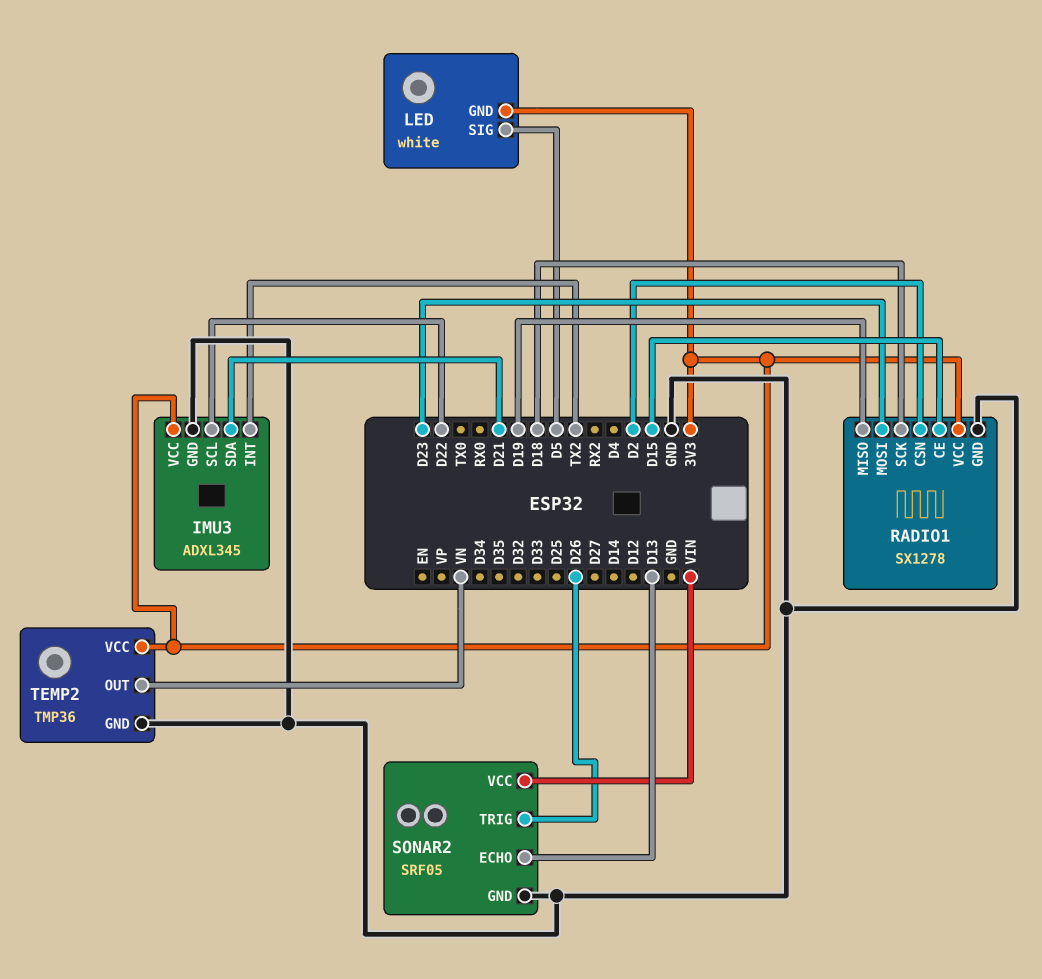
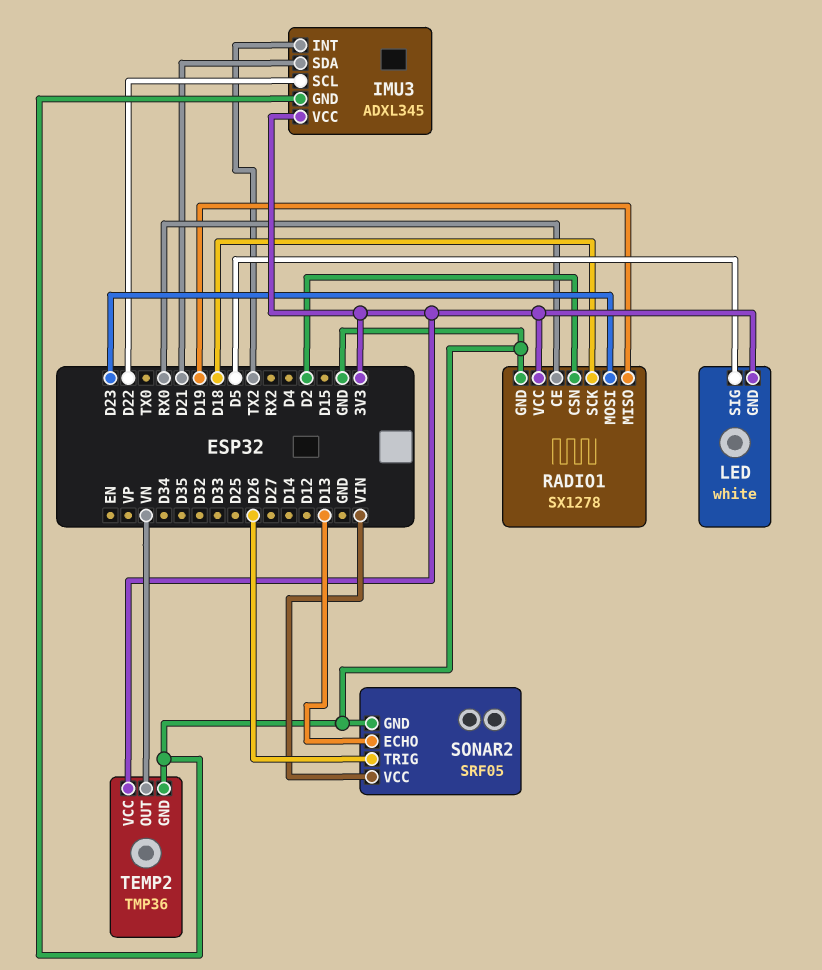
RADIO1 pin CE: D15 -> RX0

